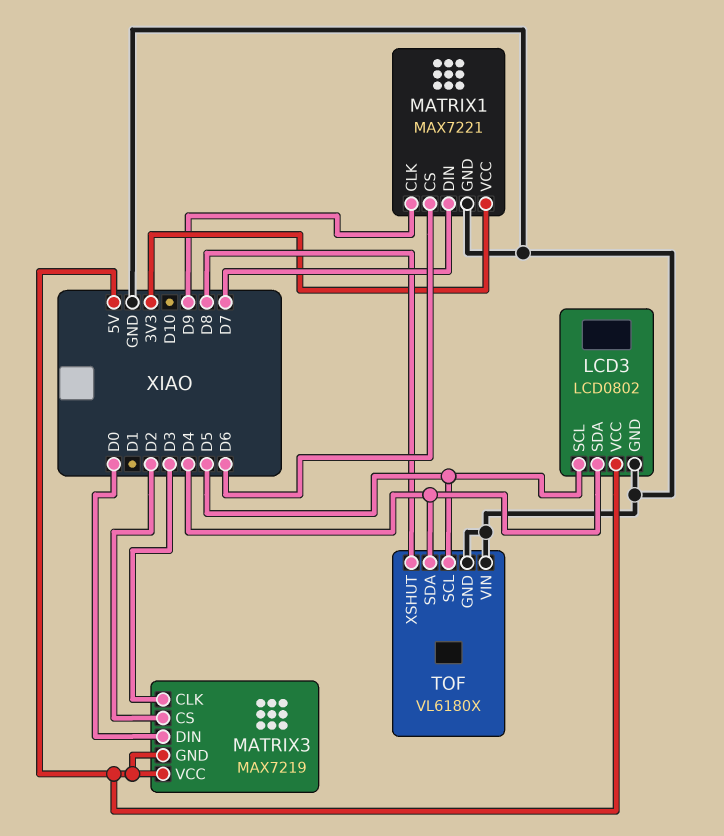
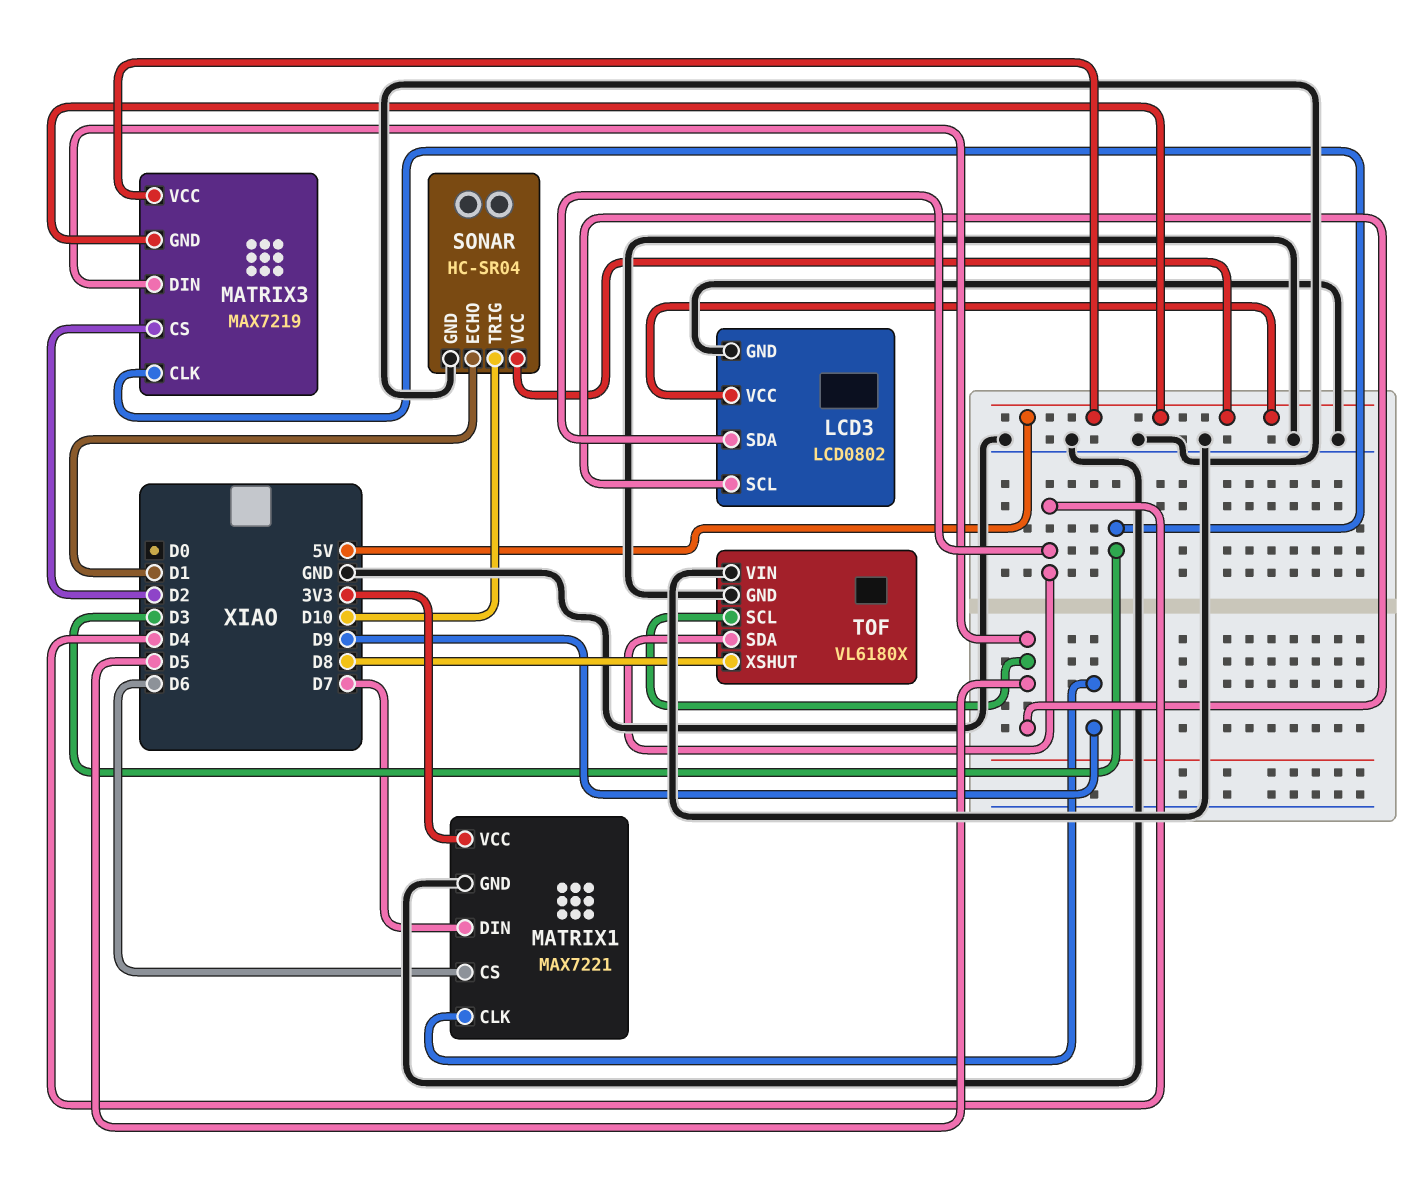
MATRIX3 pin DIN: D0 -> D5
SONAR: none -> HC-SR04
SONAR pin ECHO: none -> D1
SONAR pin GND: none -> GND
SONAR pin TRIG: none -> D10
SONAR pin VCC: none -> 5V

